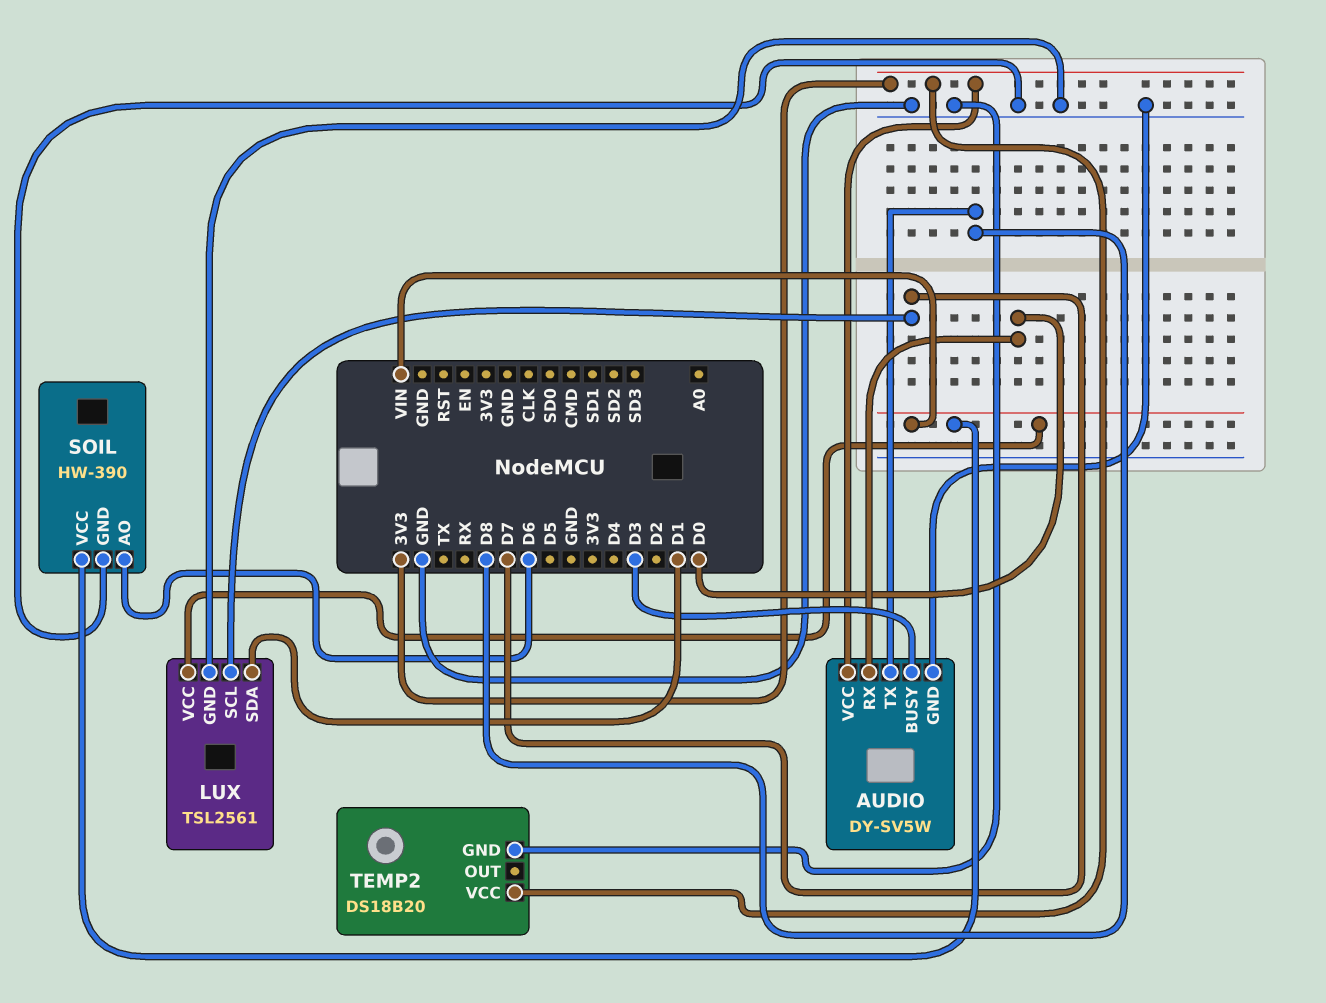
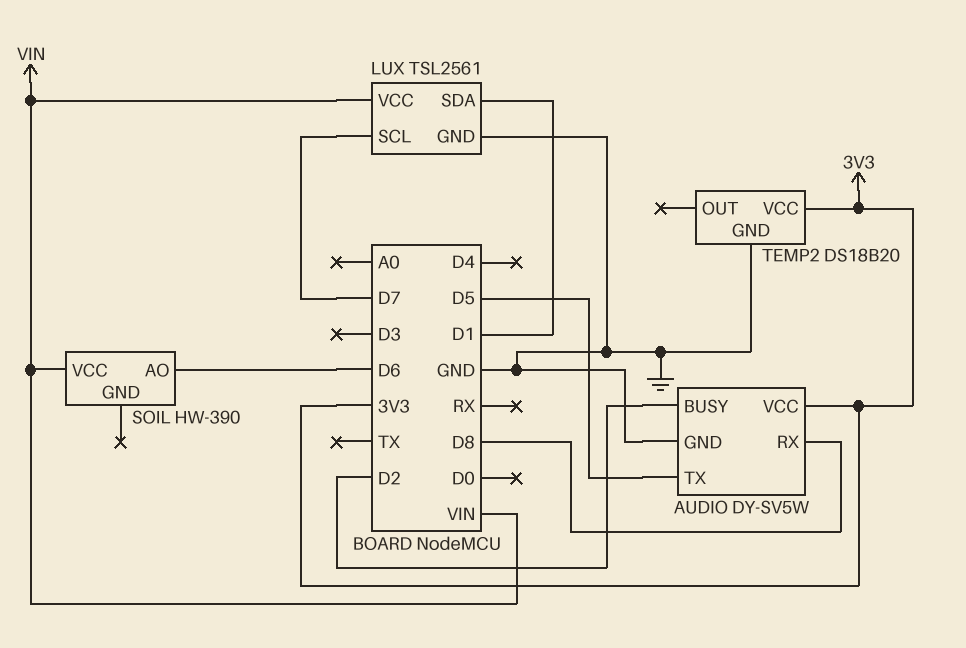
AUDIO pin BUSY: D3 -> D2
AUDIO pin RX: D0 -> D8
AUDIO pin TX: D8 -> D5
SOIL pin GND: GND -> none

